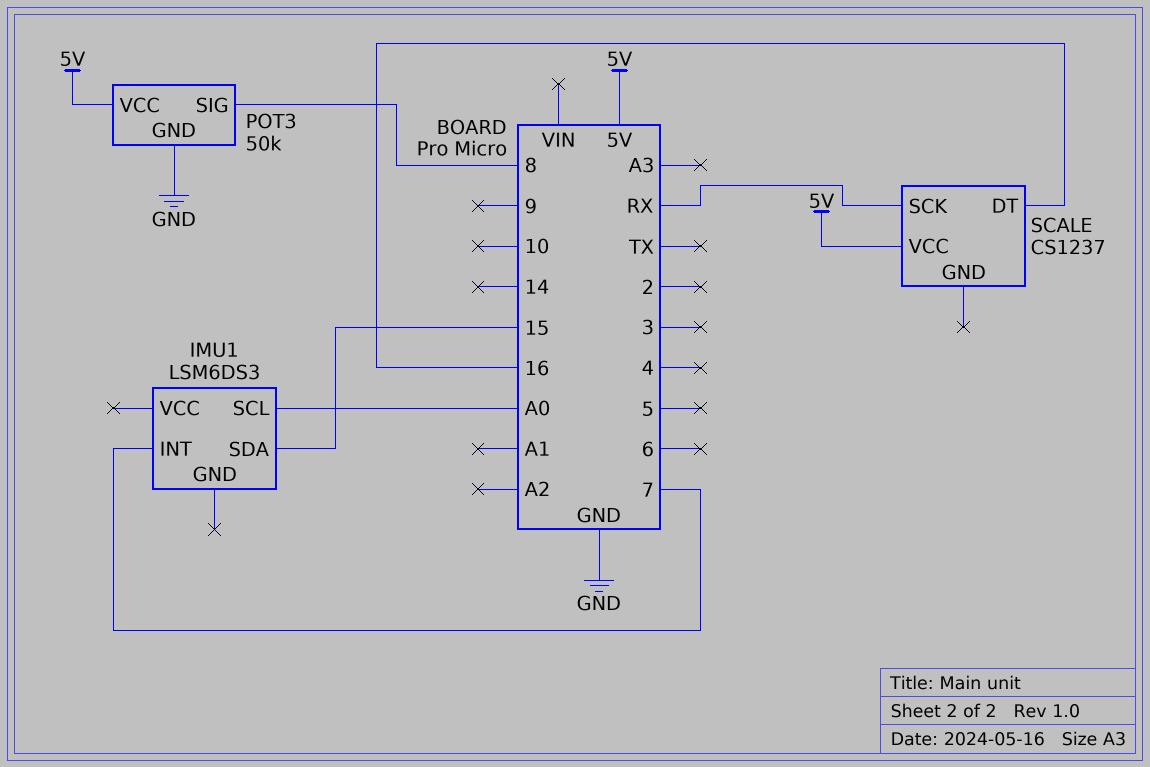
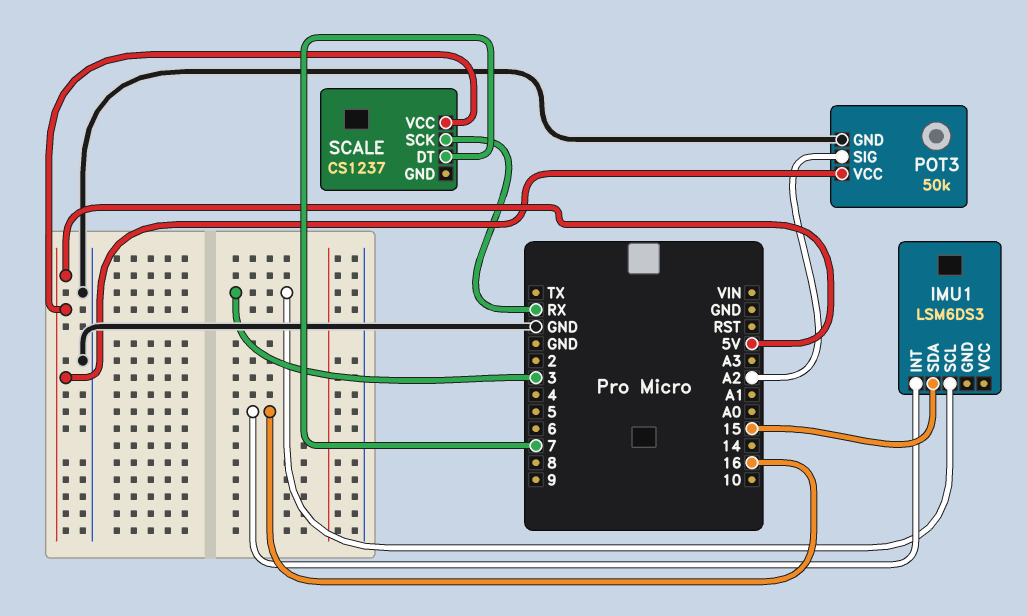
IMU1 pin INT: 7 -> 16
IMU1 pin SCL: A0 -> 3
POT3 pin SIG: 8 -> A2
SCALE pin DT: 16 -> 7

